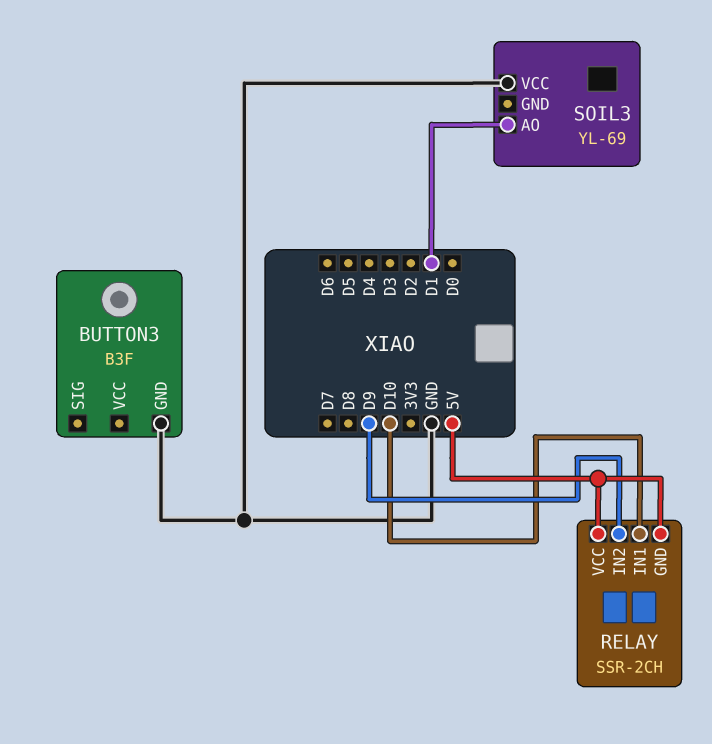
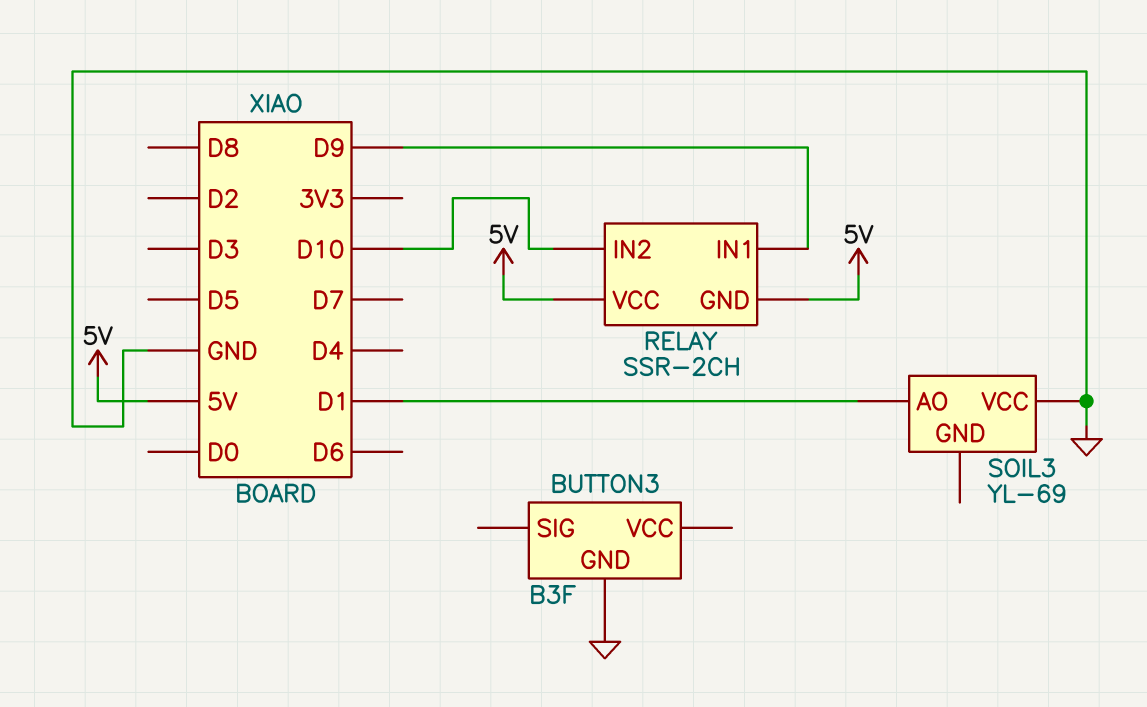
RELAY pin IN1: D10 -> D9
RELAY pin IN2: D9 -> D10

